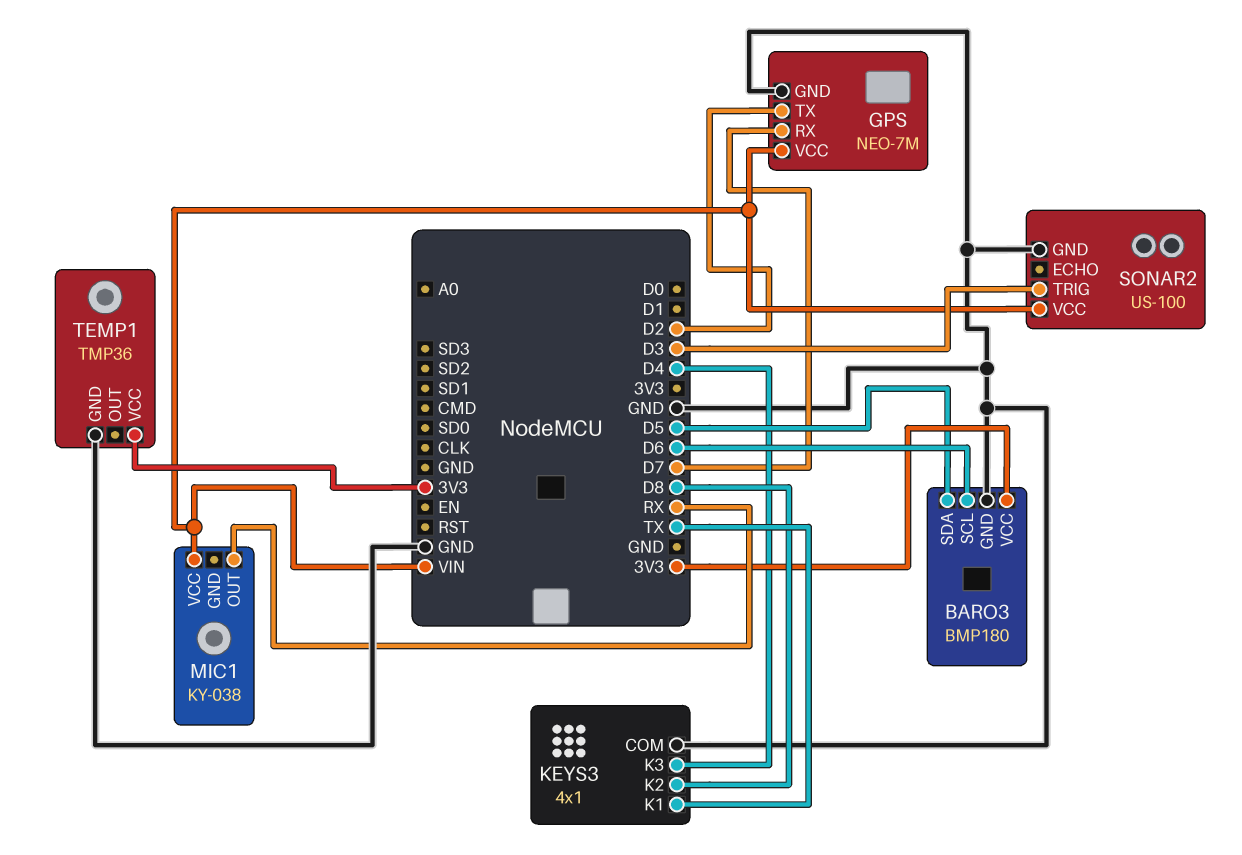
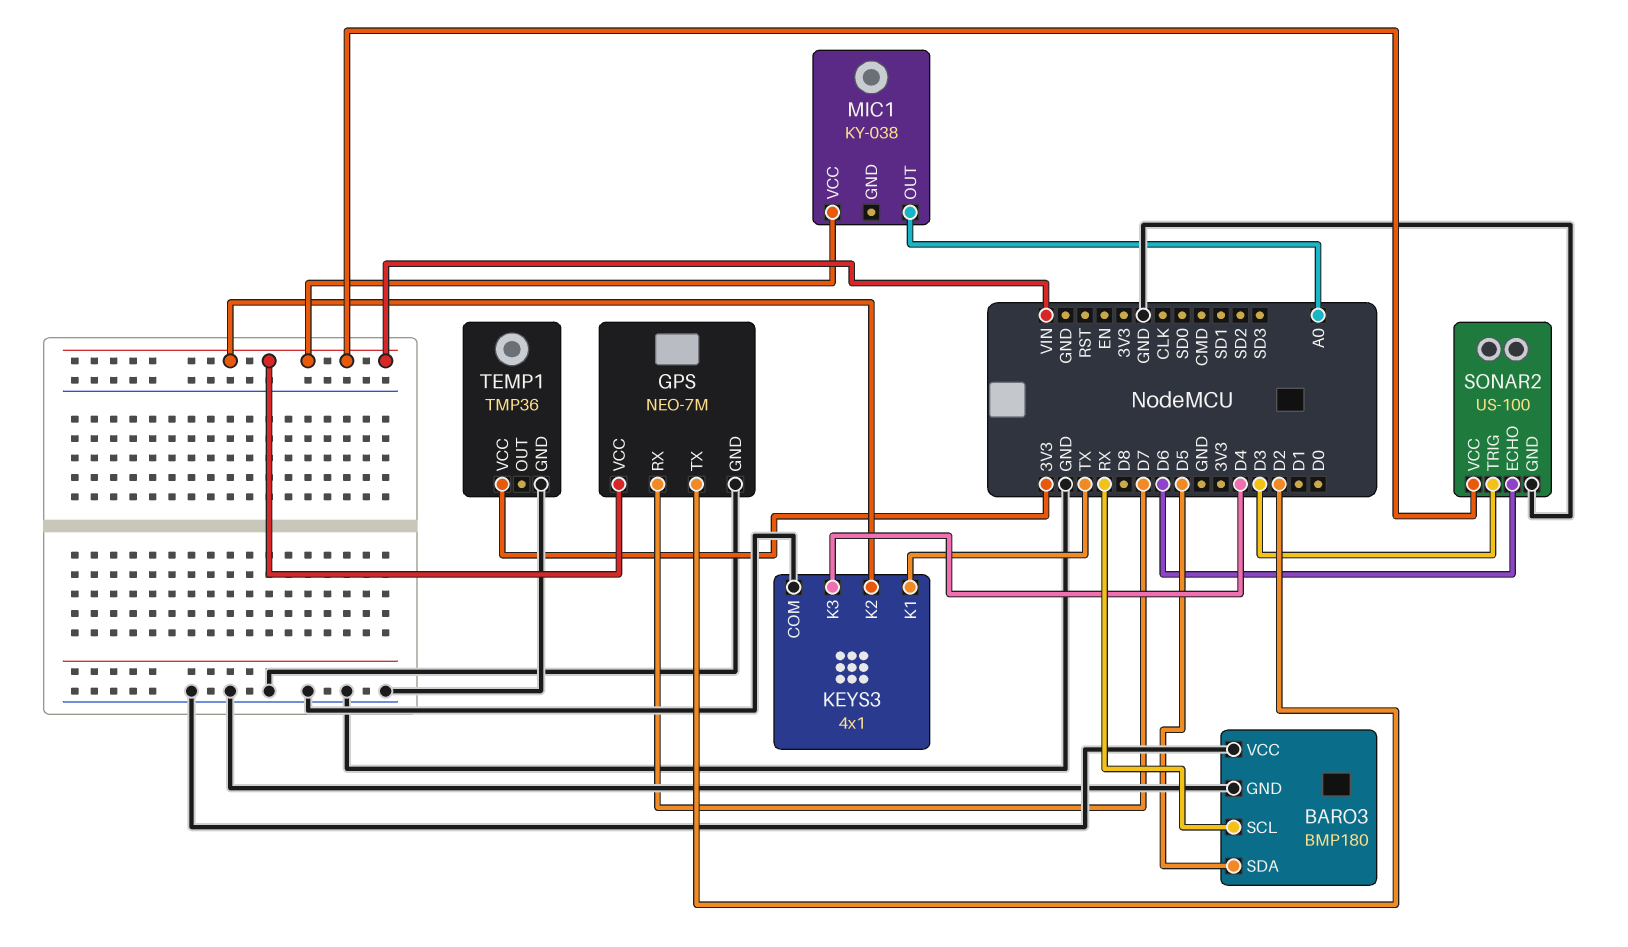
BARO3 pin SCL: D6 -> RX
BARO3 pin VCC: 3V3 -> GND
KEYS3 pin K2: D8 -> VIN
MIC1 pin OUT: RX -> A0
SONAR2 pin ECHO: none -> D6

